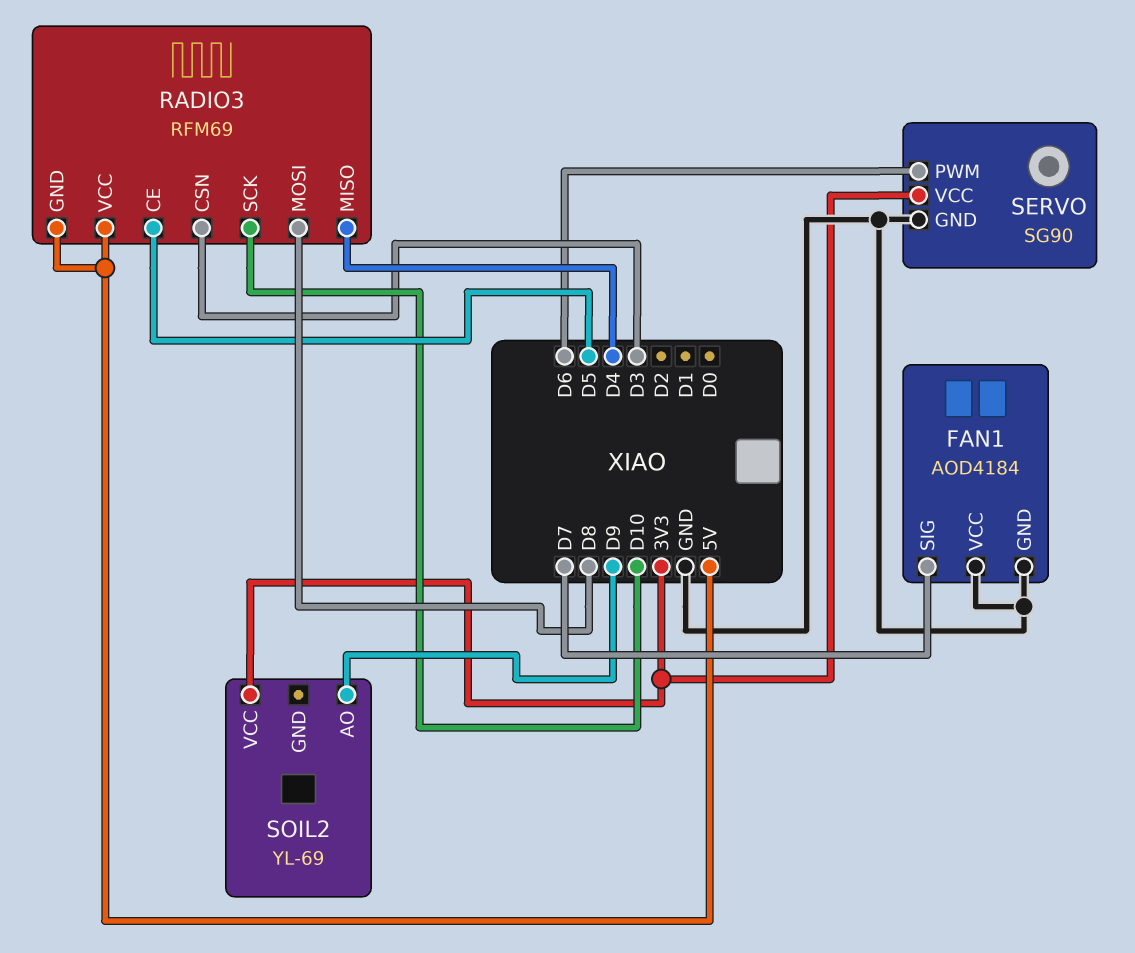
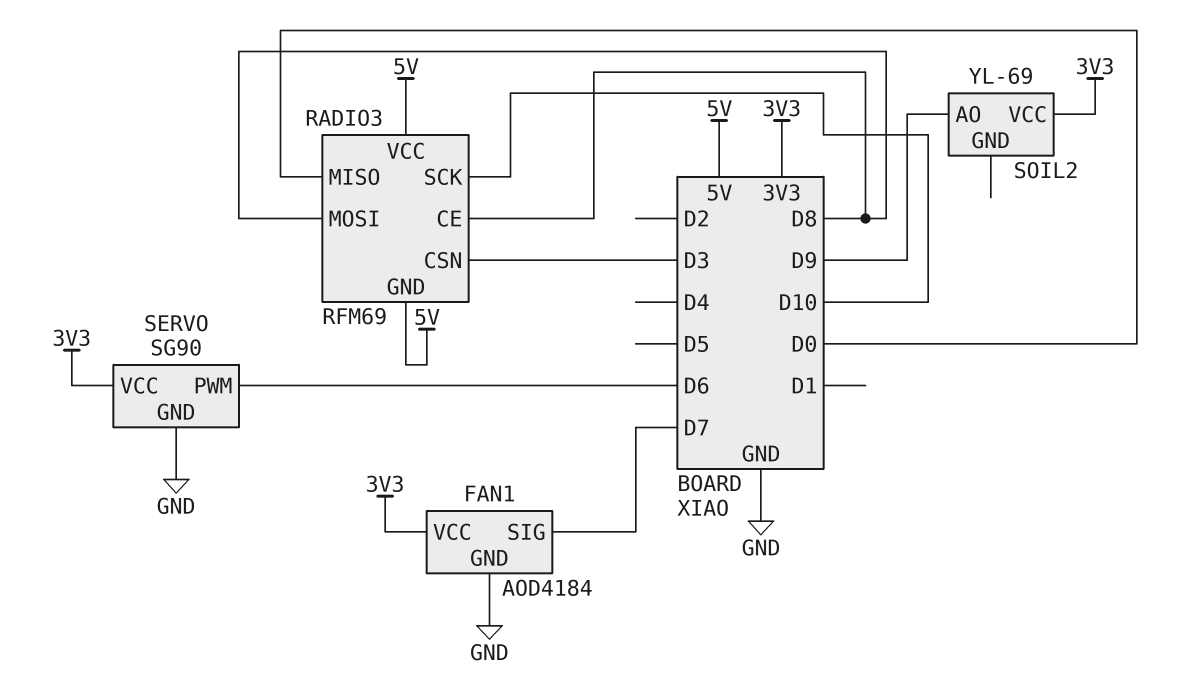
FAN1 pin VCC: GND -> 3V3
RADIO3 pin CE: D5 -> D8
RADIO3 pin MISO: D4 -> D0

